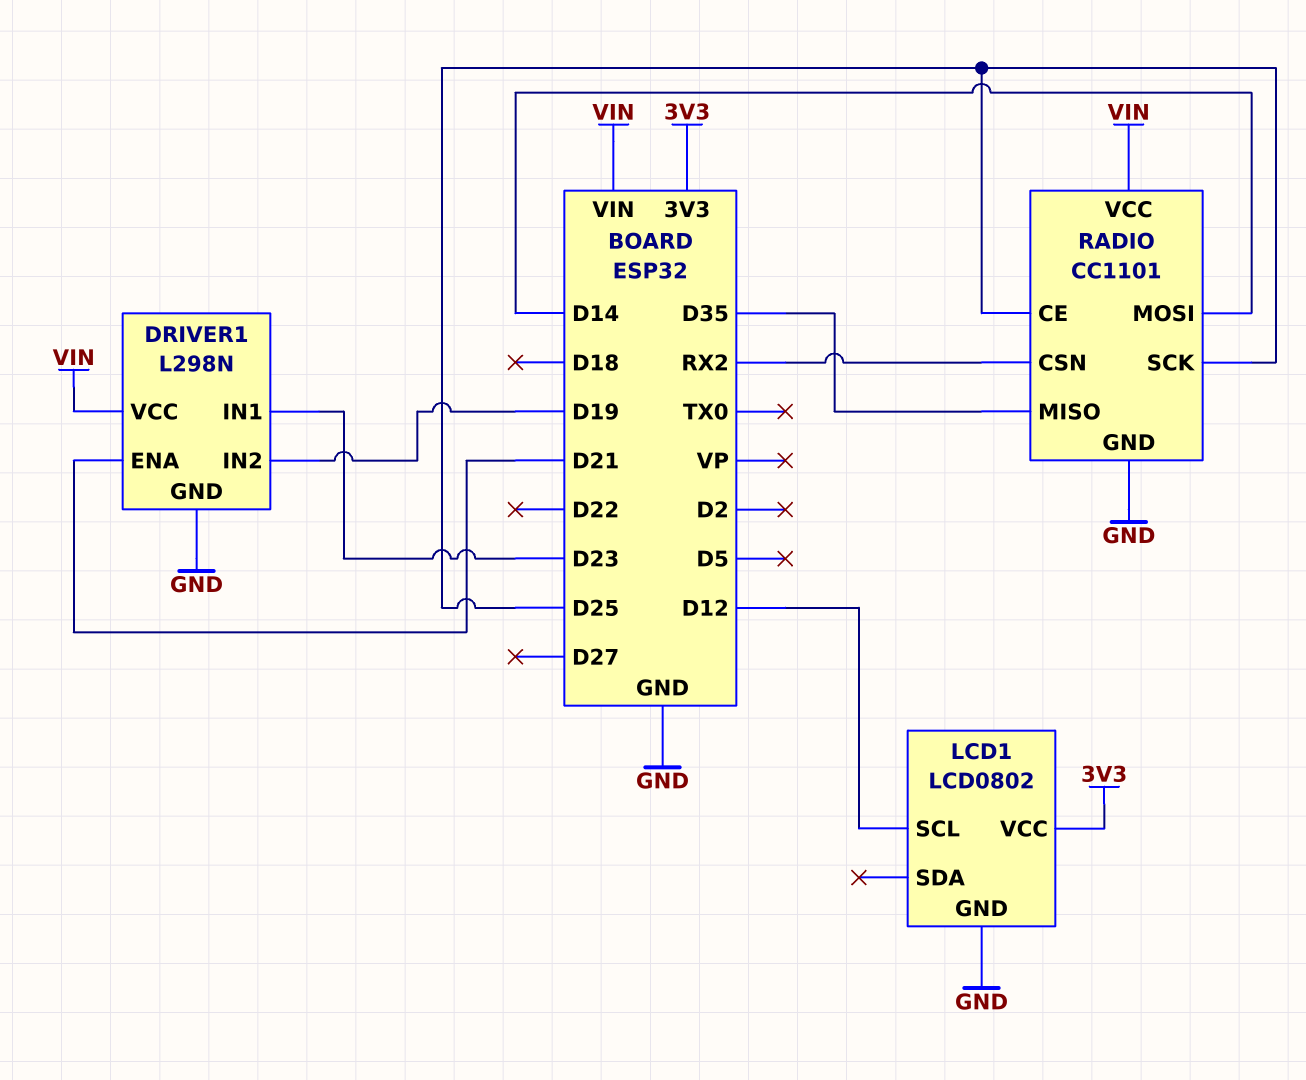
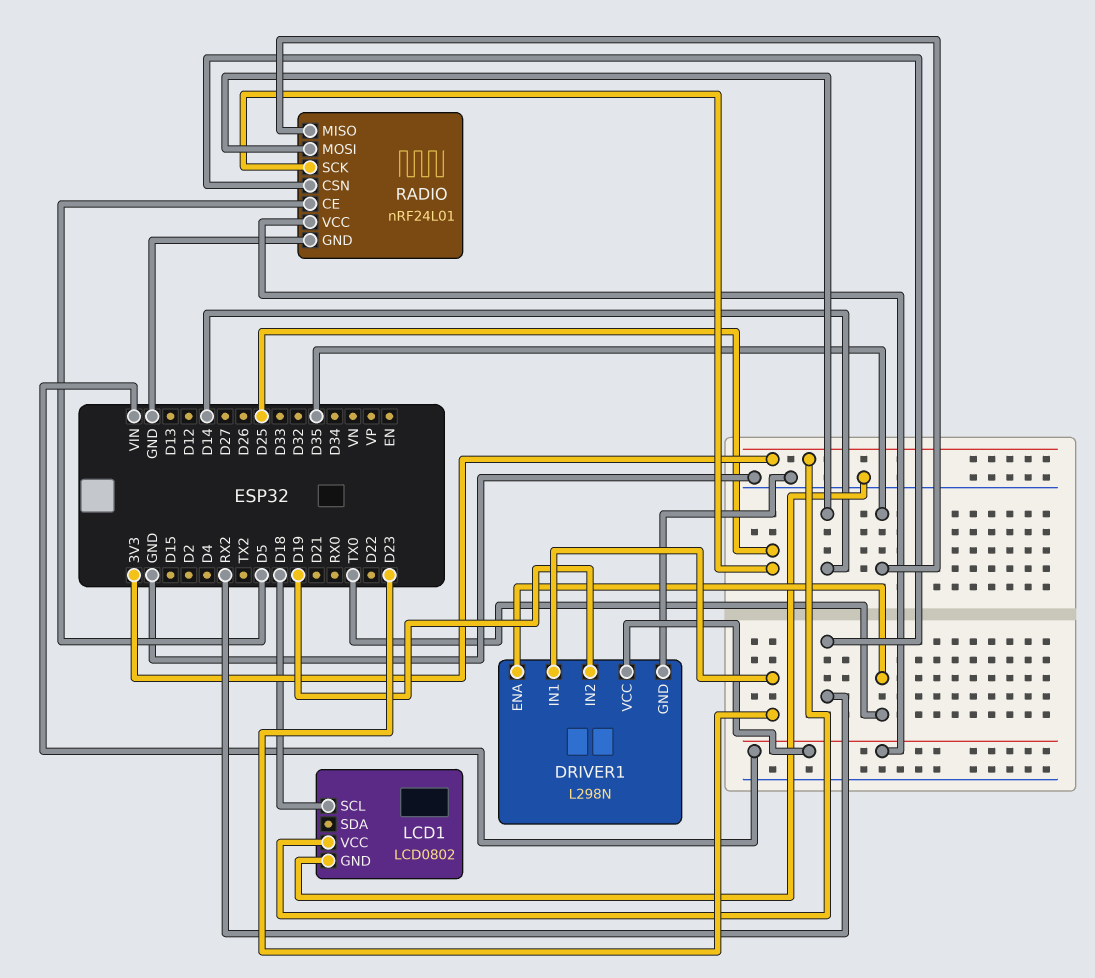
DRIVER1 pin ENA: D21 -> TX0
LCD1 pin SCL: D12 -> D18
RADIO: CC1101 -> nRF24L01
RADIO pin CE: D25 -> D5

